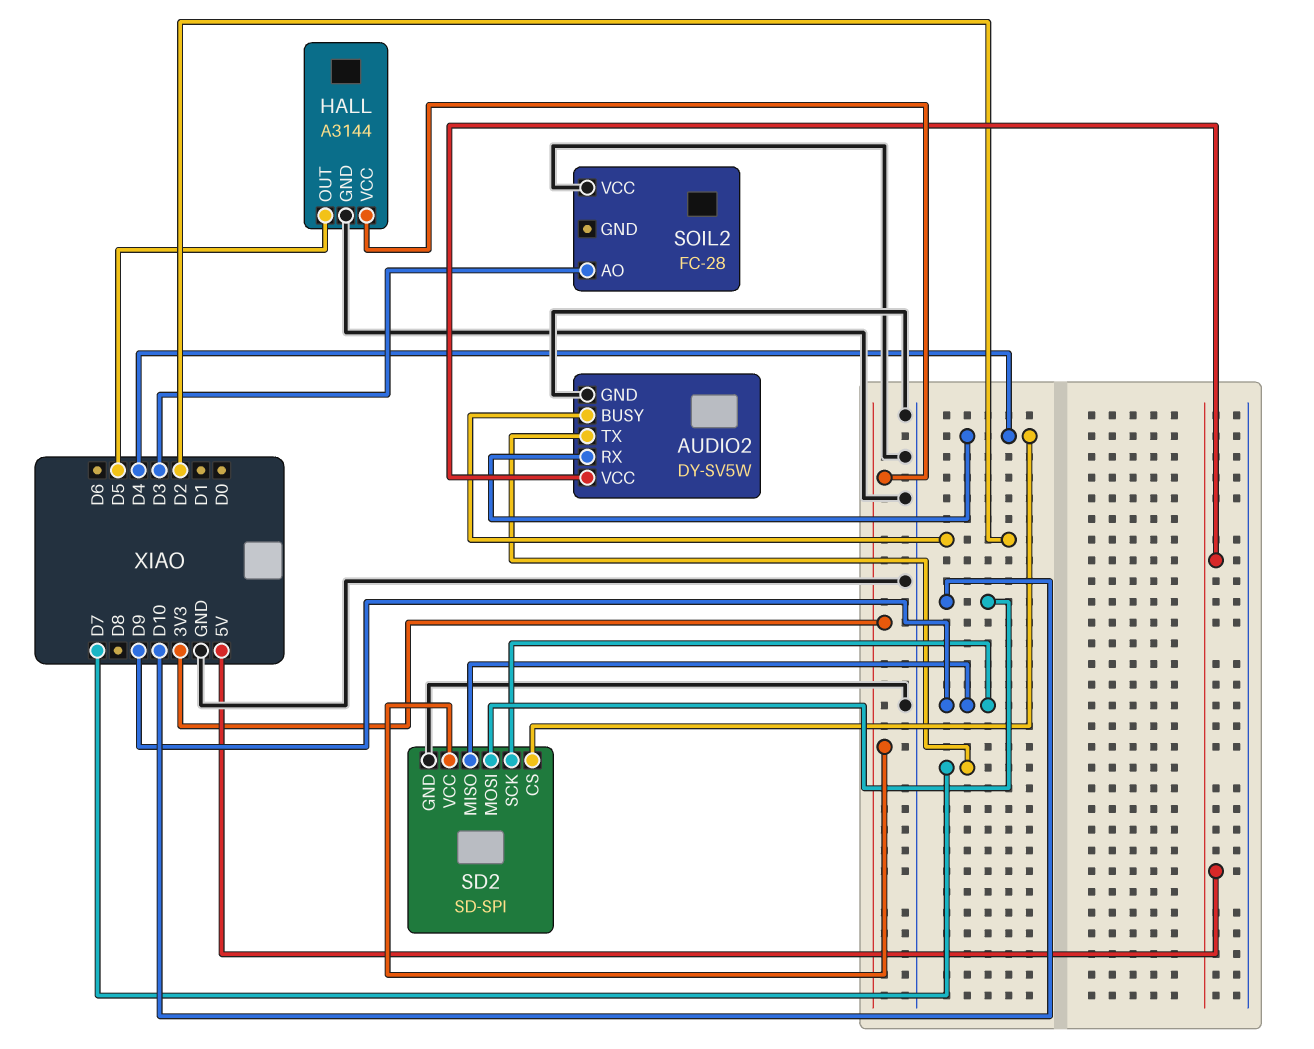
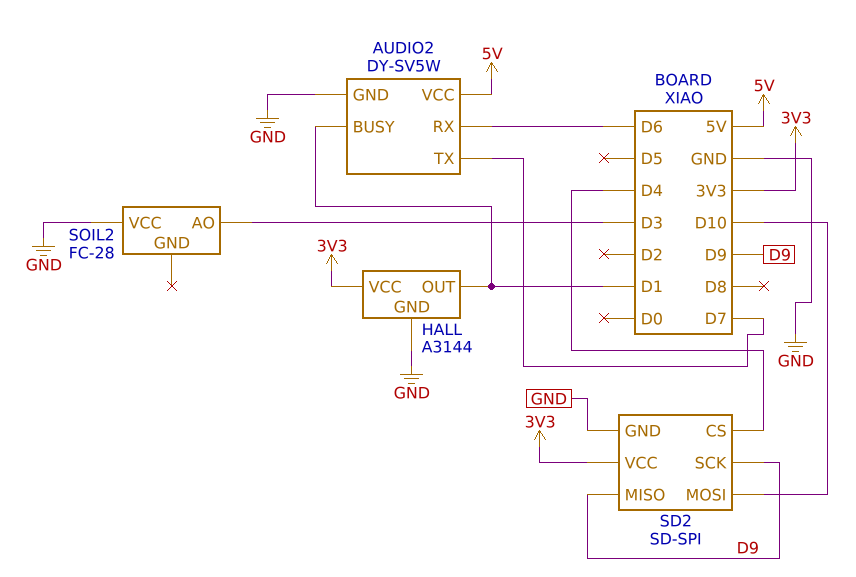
AUDIO2 pin BUSY: D2 -> D1
AUDIO2 pin RX: D4 -> D6
HALL pin OUT: D5 -> D1

